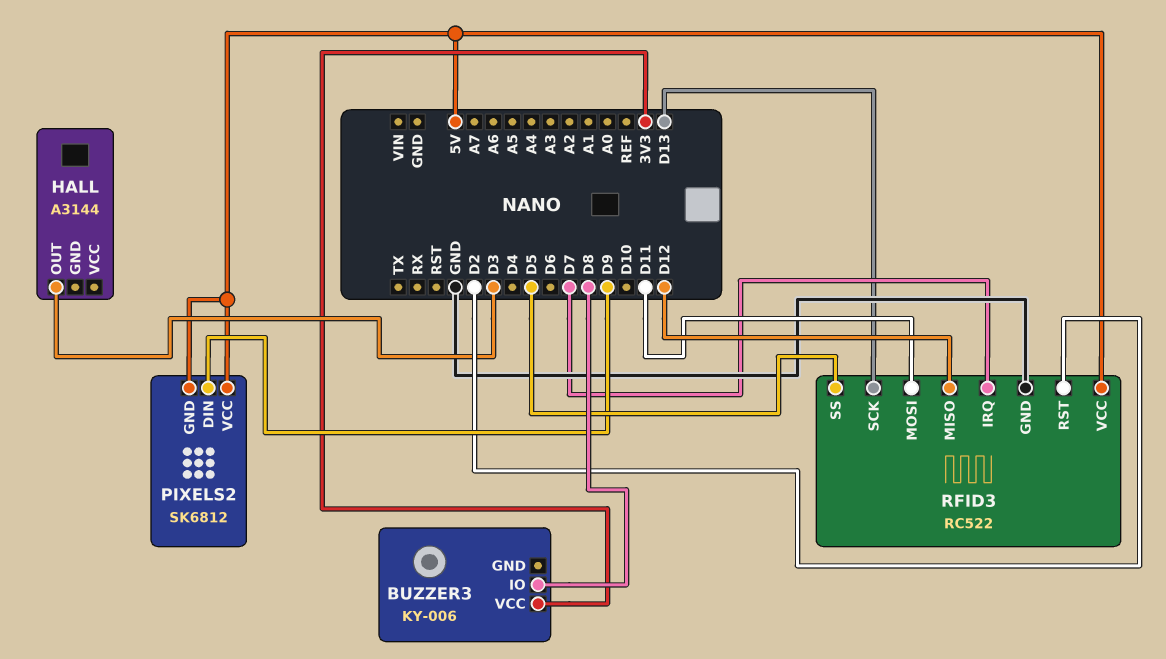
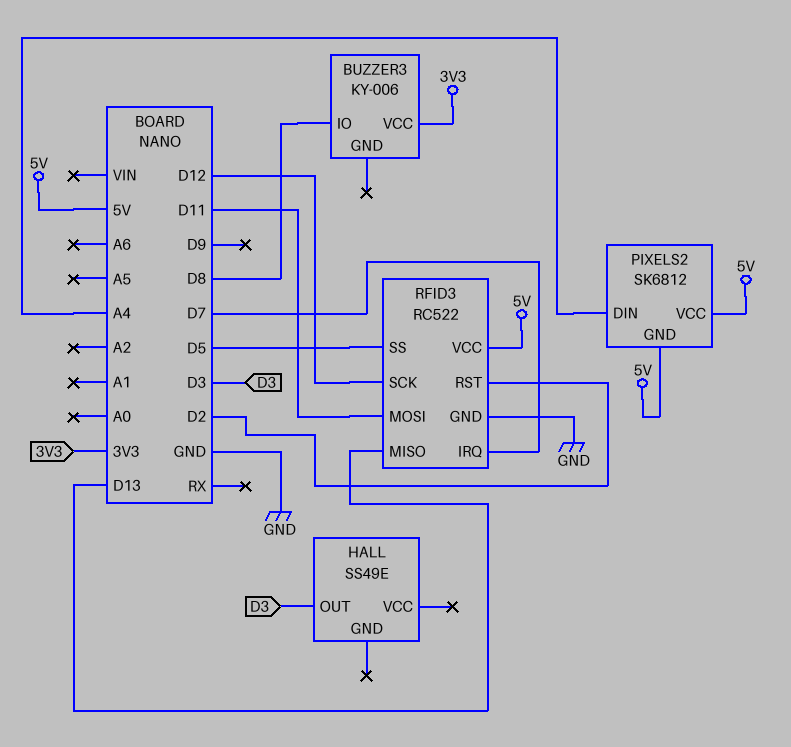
HALL: A3144 -> SS49E
PIXELS2 pin DIN: D9 -> A4
RFID3 pin MISO: D12 -> D13
RFID3 pin SCK: D13 -> D12

